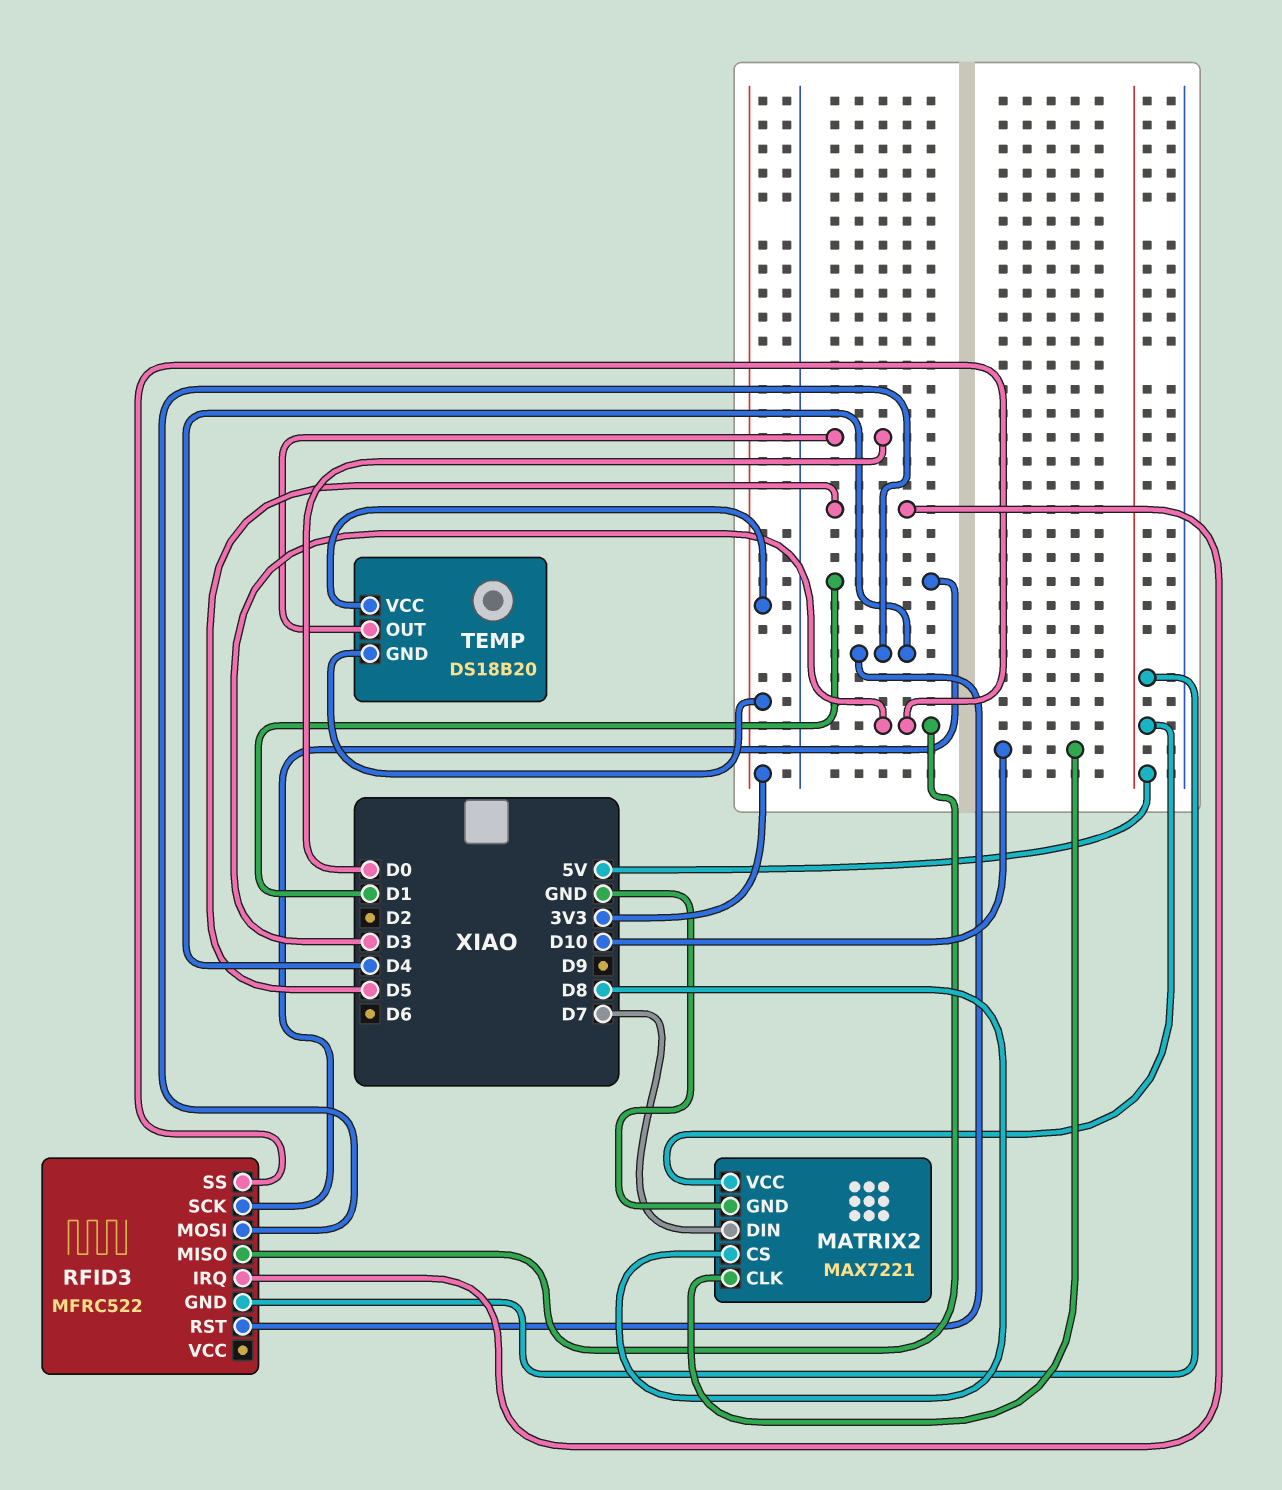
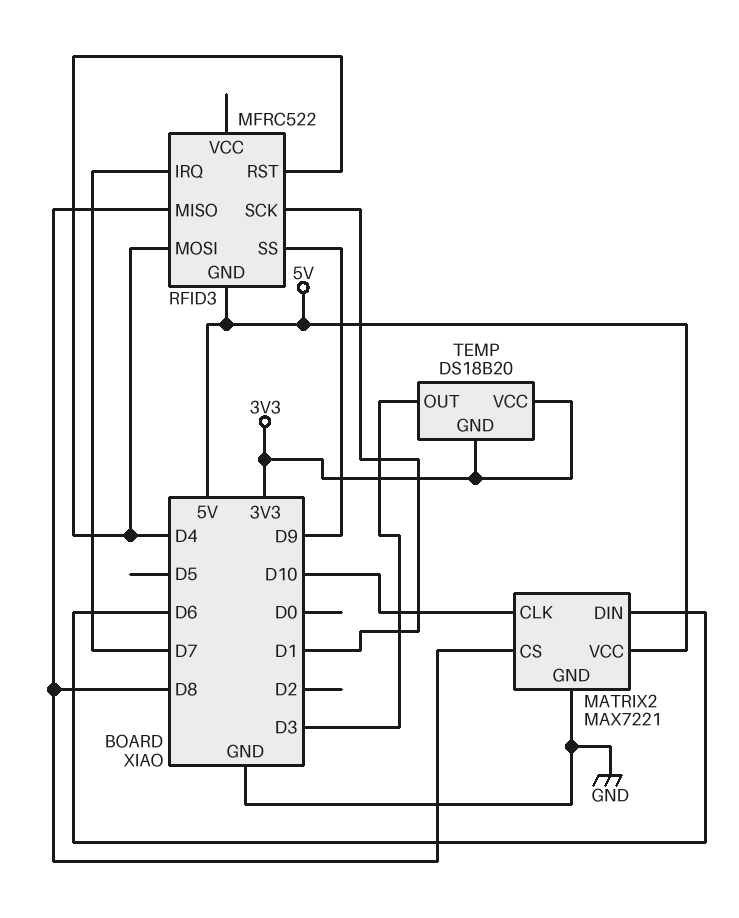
MATRIX2 pin DIN: D7 -> D6
RFID3 pin IRQ: D5 -> D7
RFID3 pin MISO: D3 -> D8
RFID3 pin SS: D3 -> D9
TEMP pin OUT: D0 -> D3

